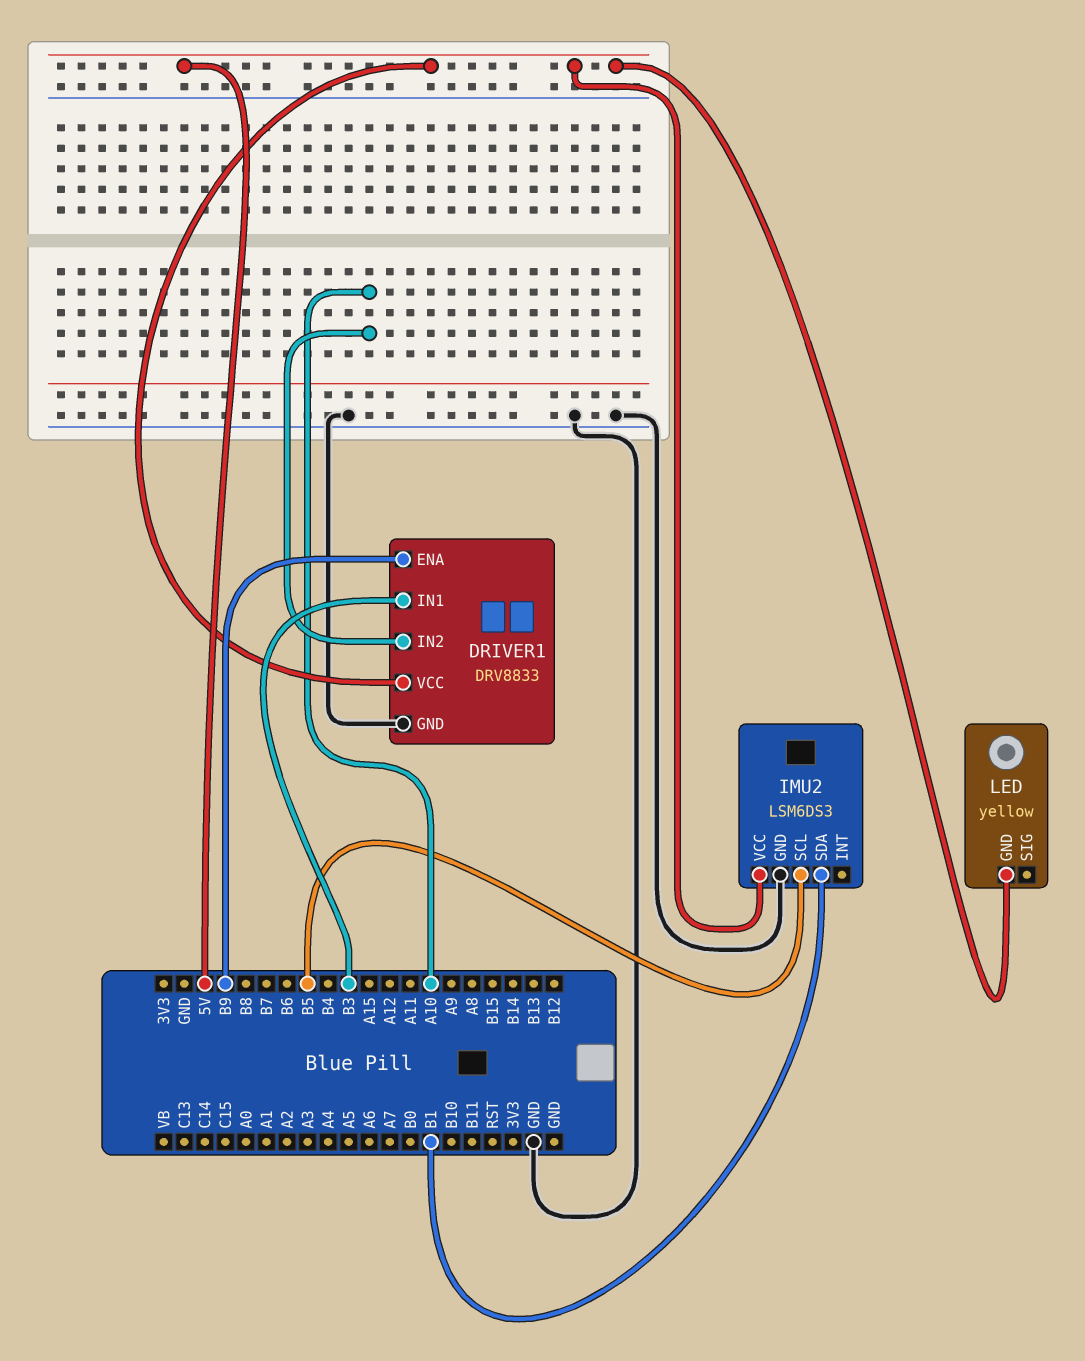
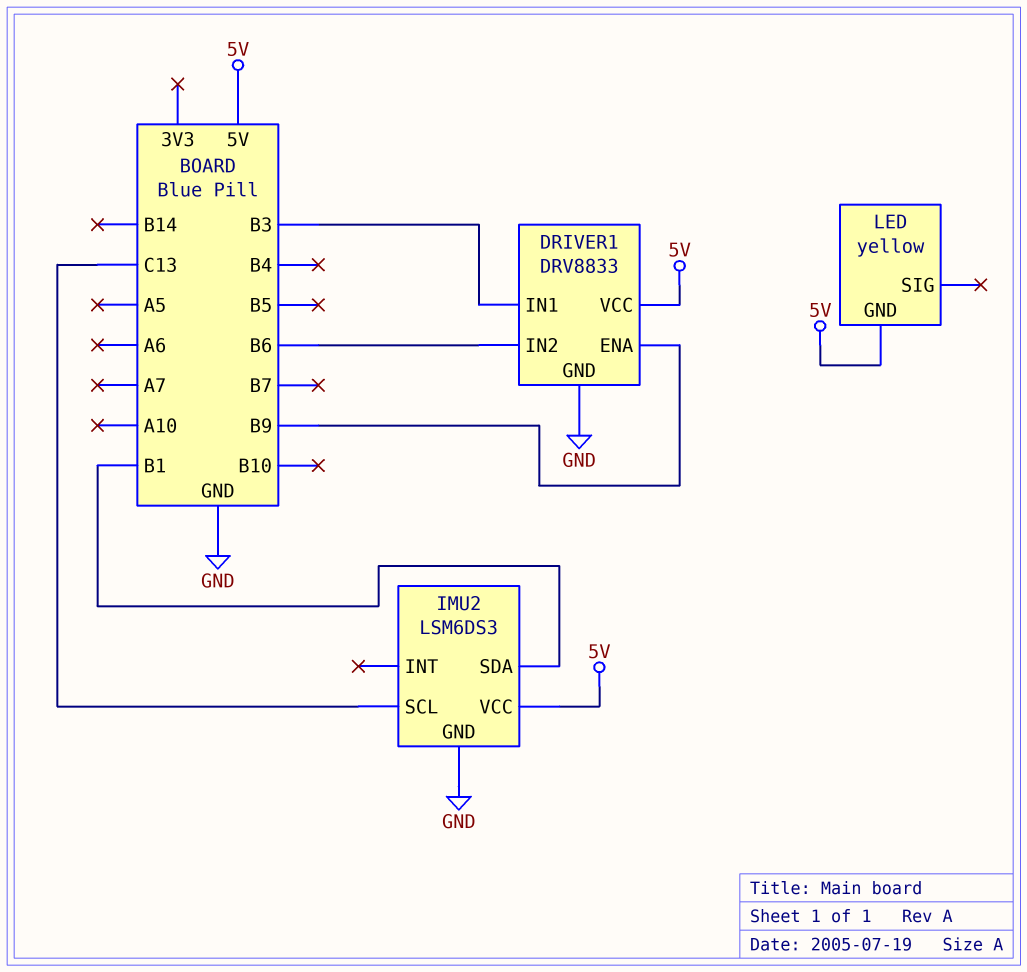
DRIVER1 pin IN2: A10 -> B6
IMU2 pin SCL: B5 -> C13

